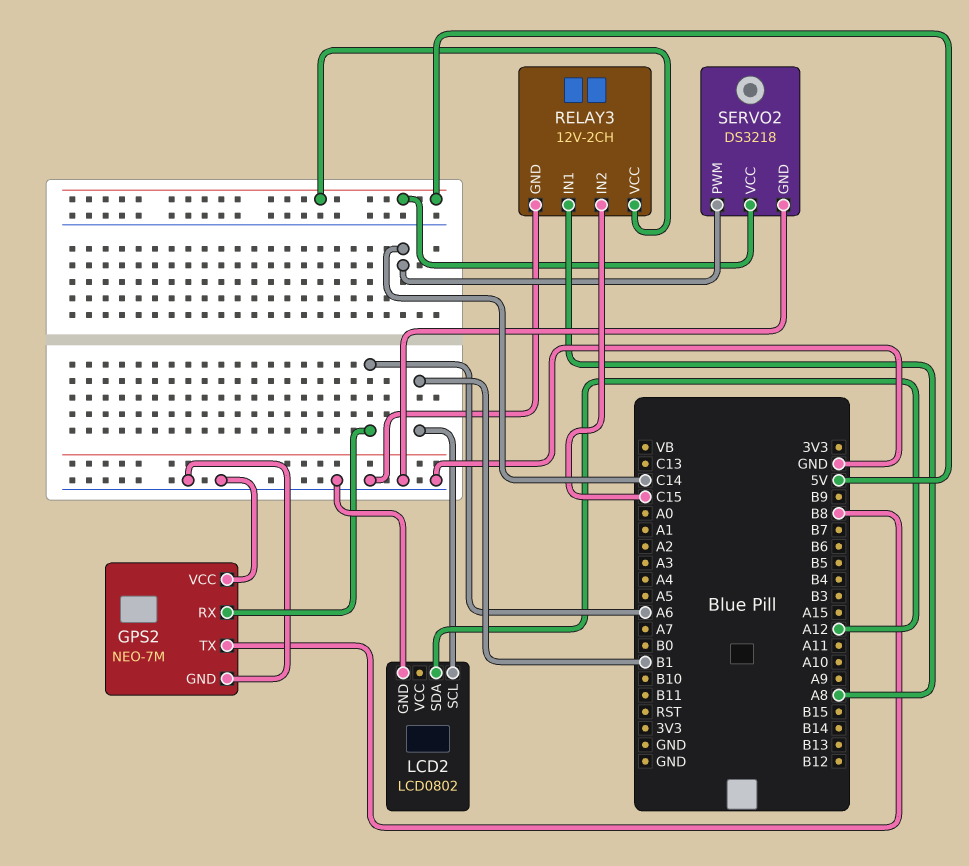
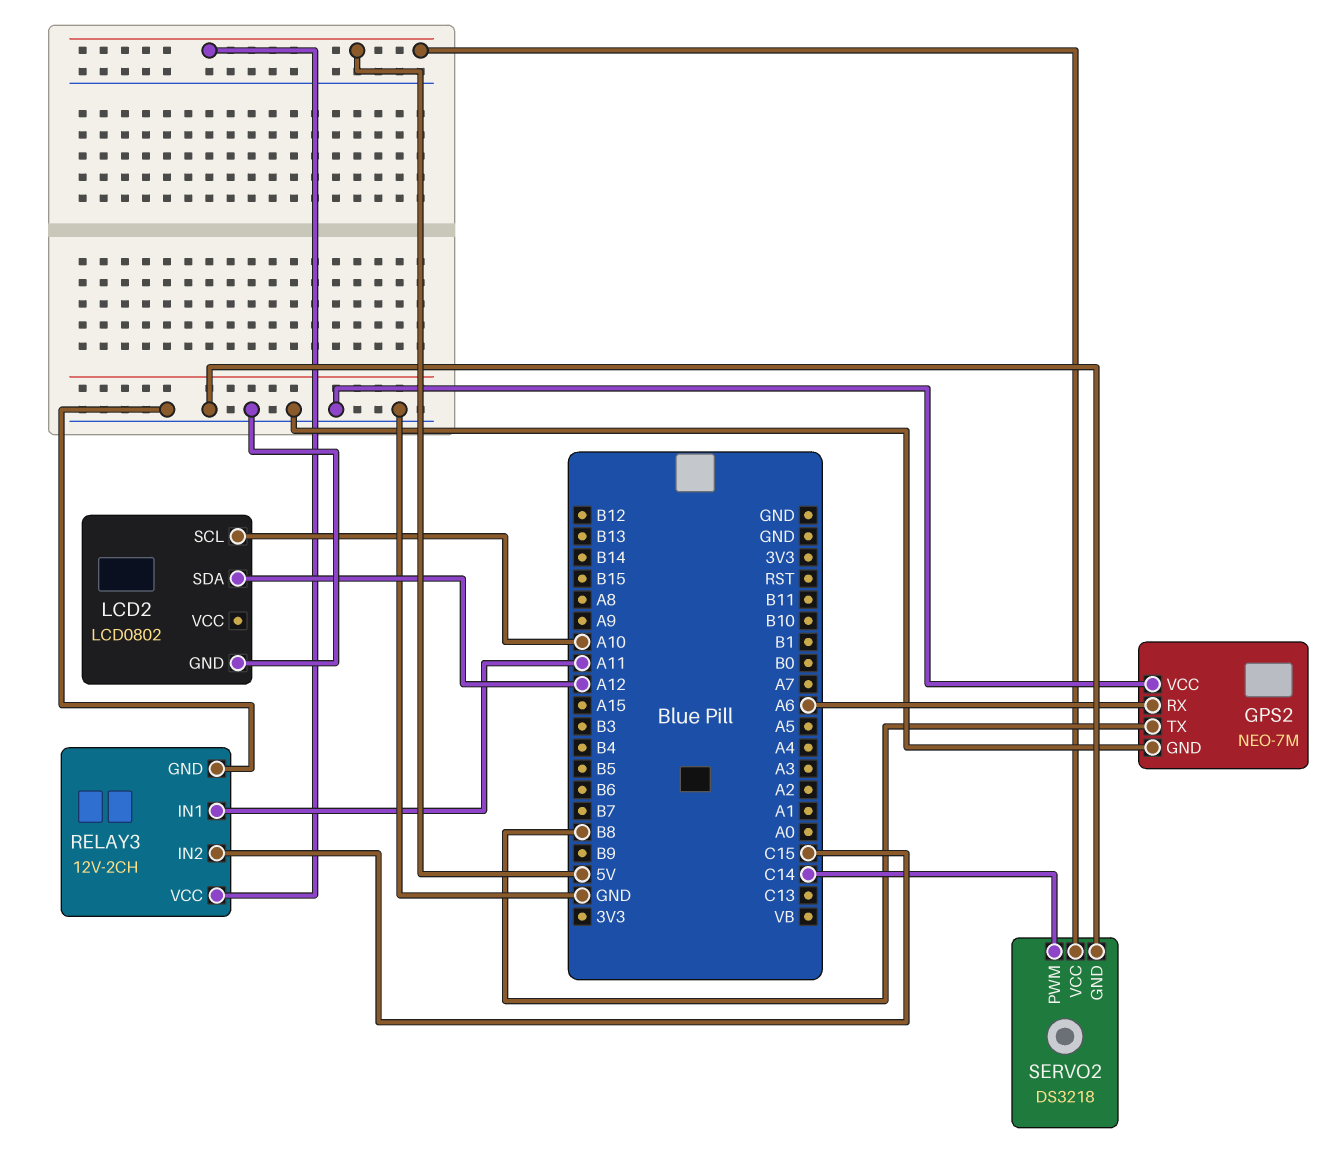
LCD2 pin SCL: B1 -> A10
RELAY3 pin IN1: A8 -> A11

